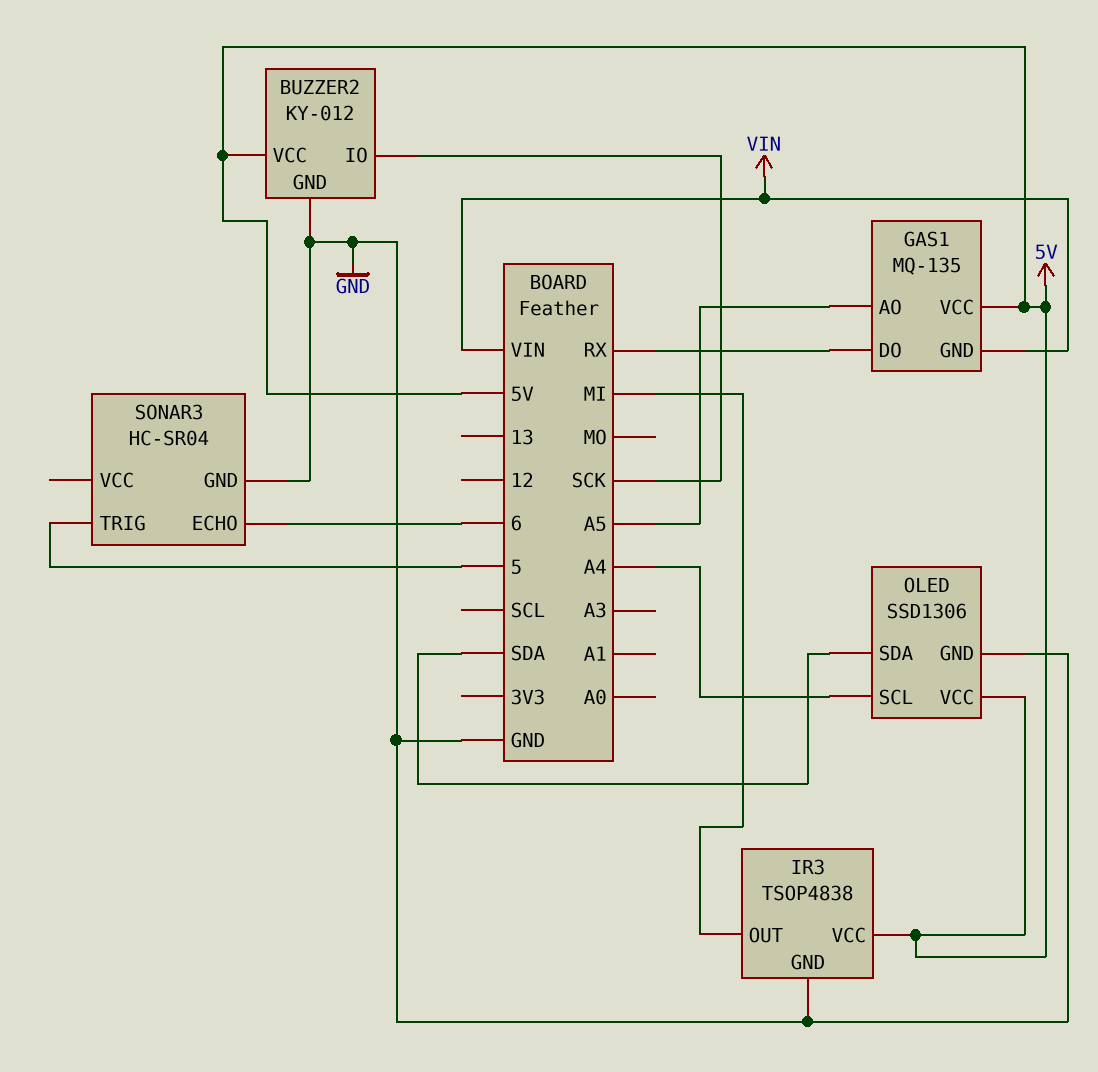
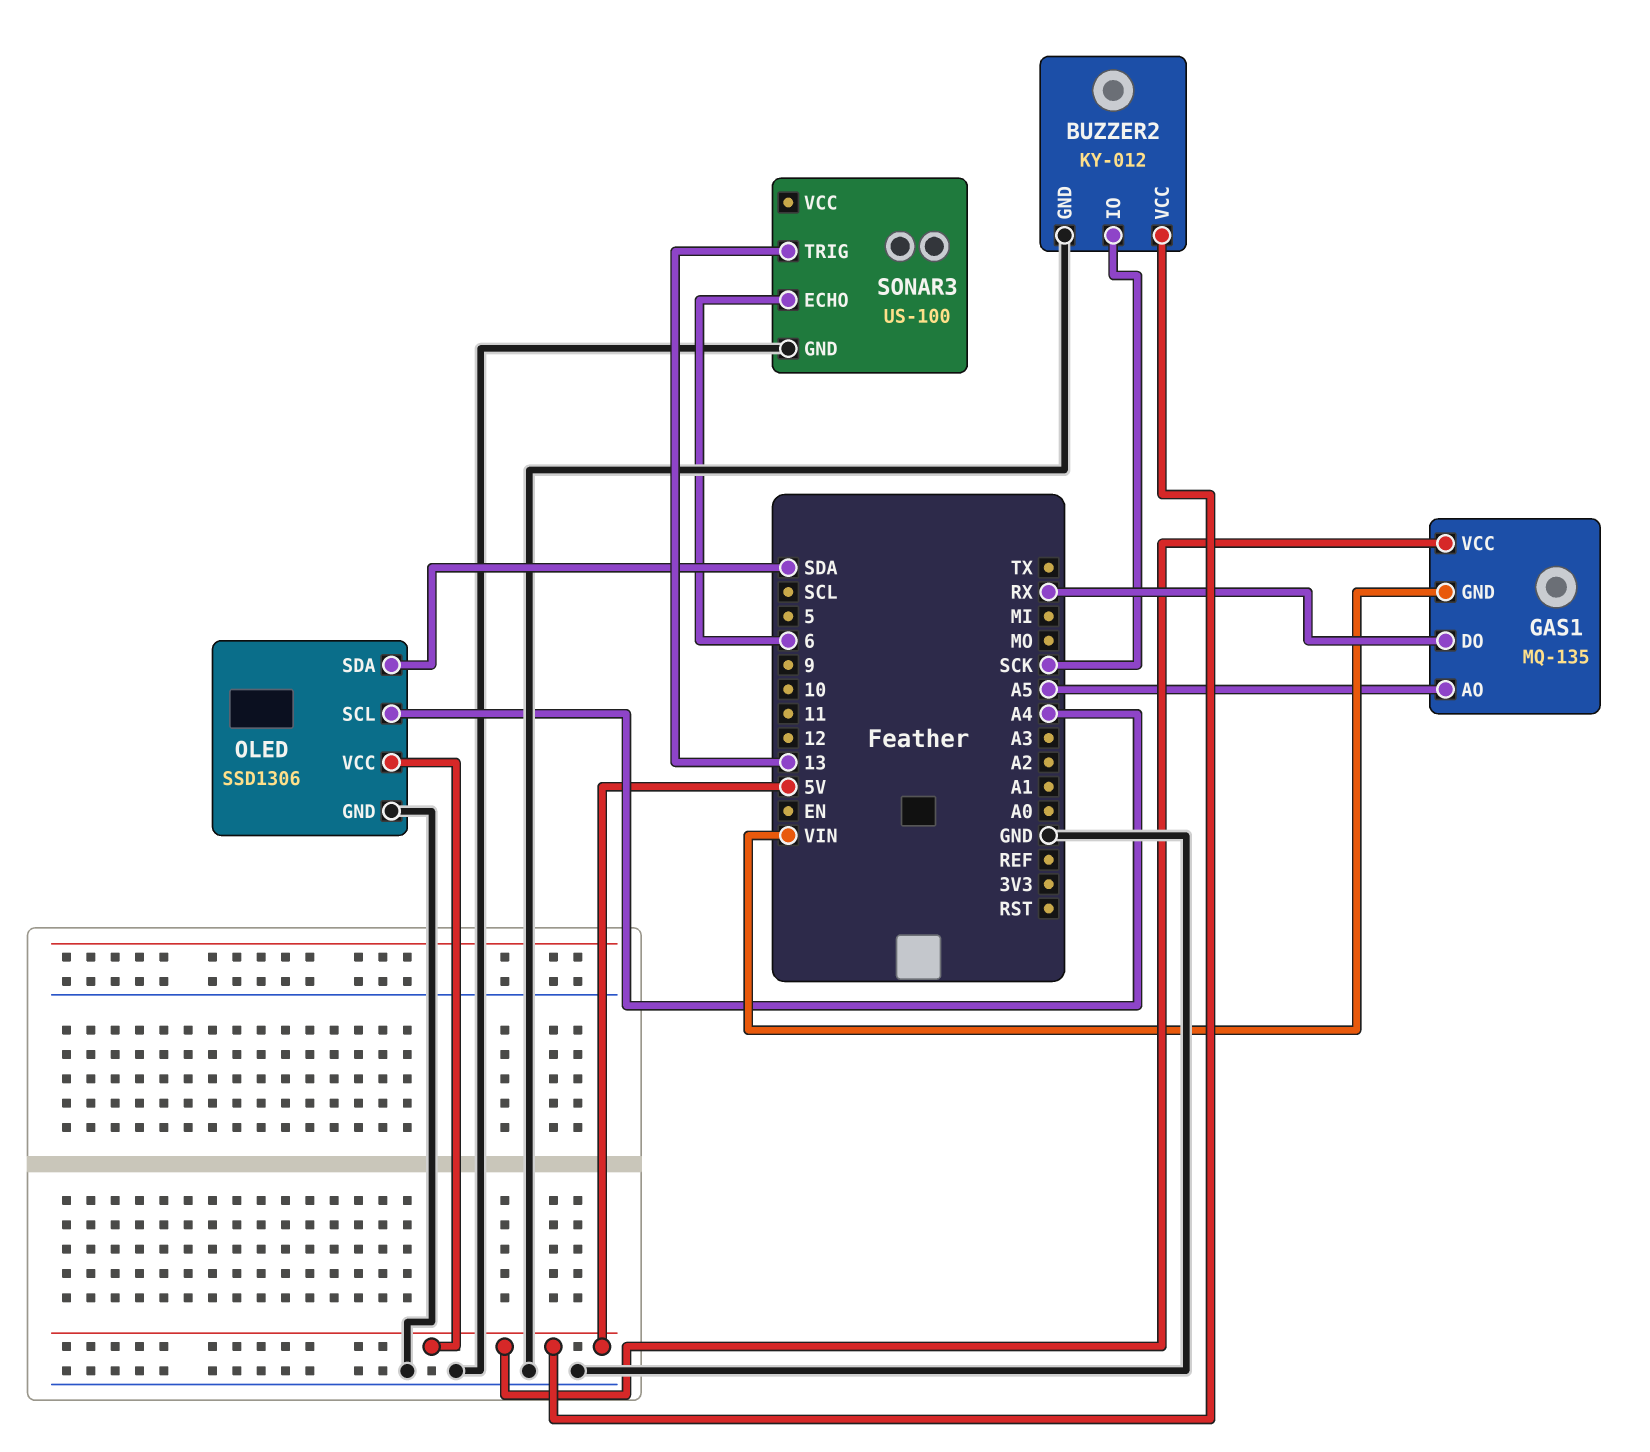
IR3: TSOP4838 -> none
IR3 pin GND: GND -> none
IR3 pin OUT: MI -> none
IR3 pin VCC: 5V -> none
SONAR3: HC-SR04 -> US-100
SONAR3 pin TRIG: 5 -> 13

